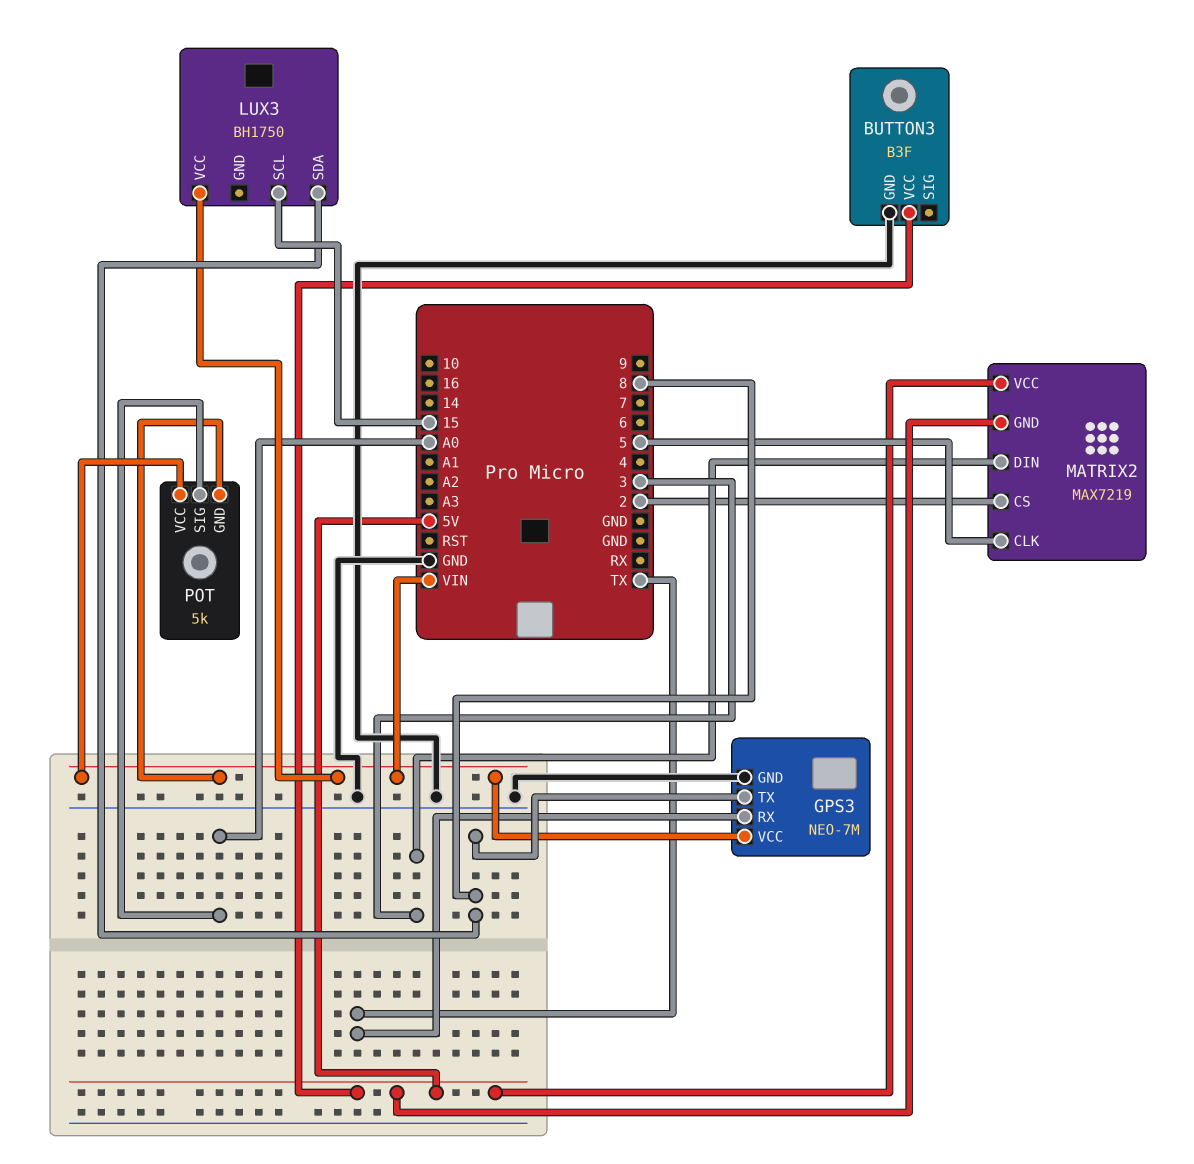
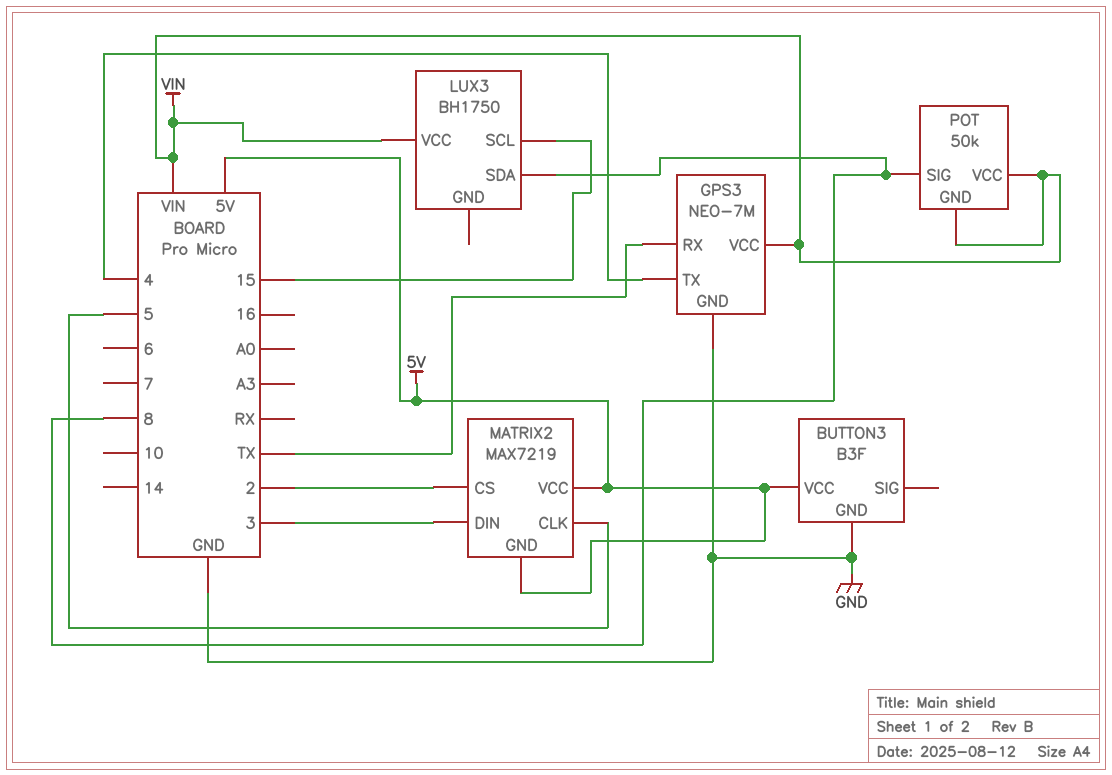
GPS3 pin TX: 8 -> 4
POT: 5k -> 50k
POT pin SIG: A0 -> 8

